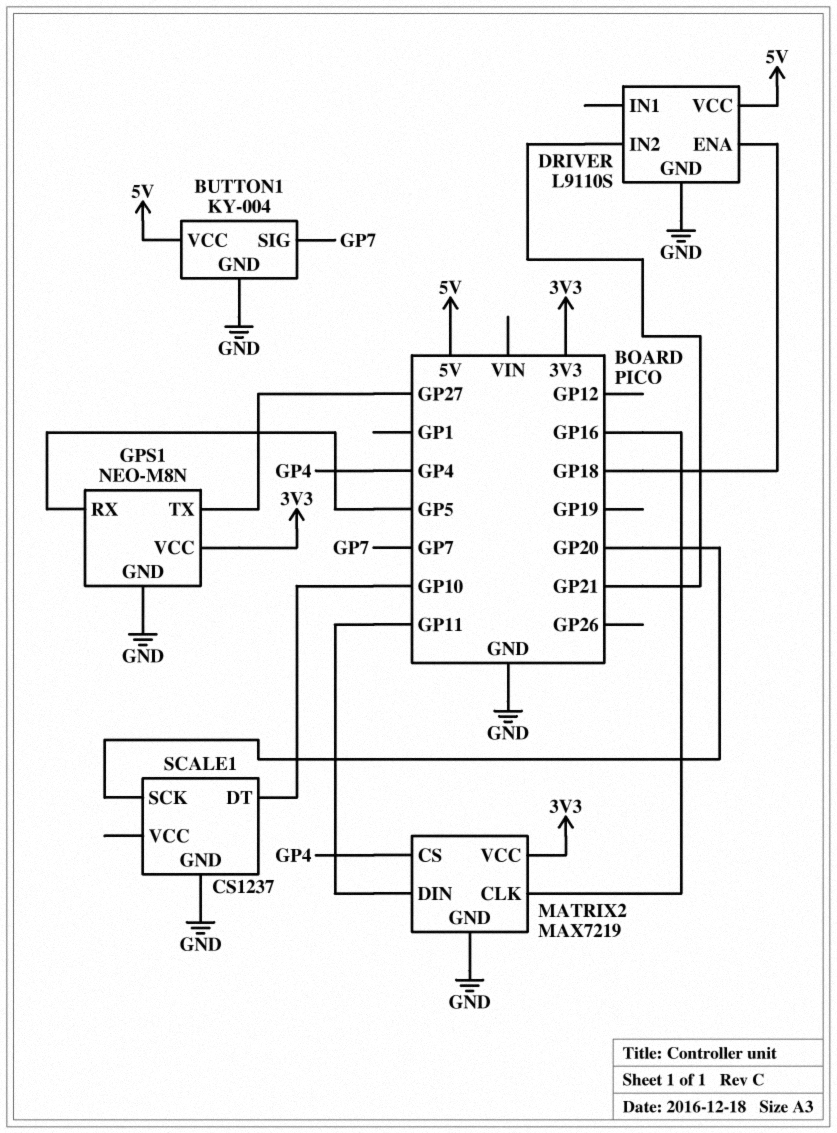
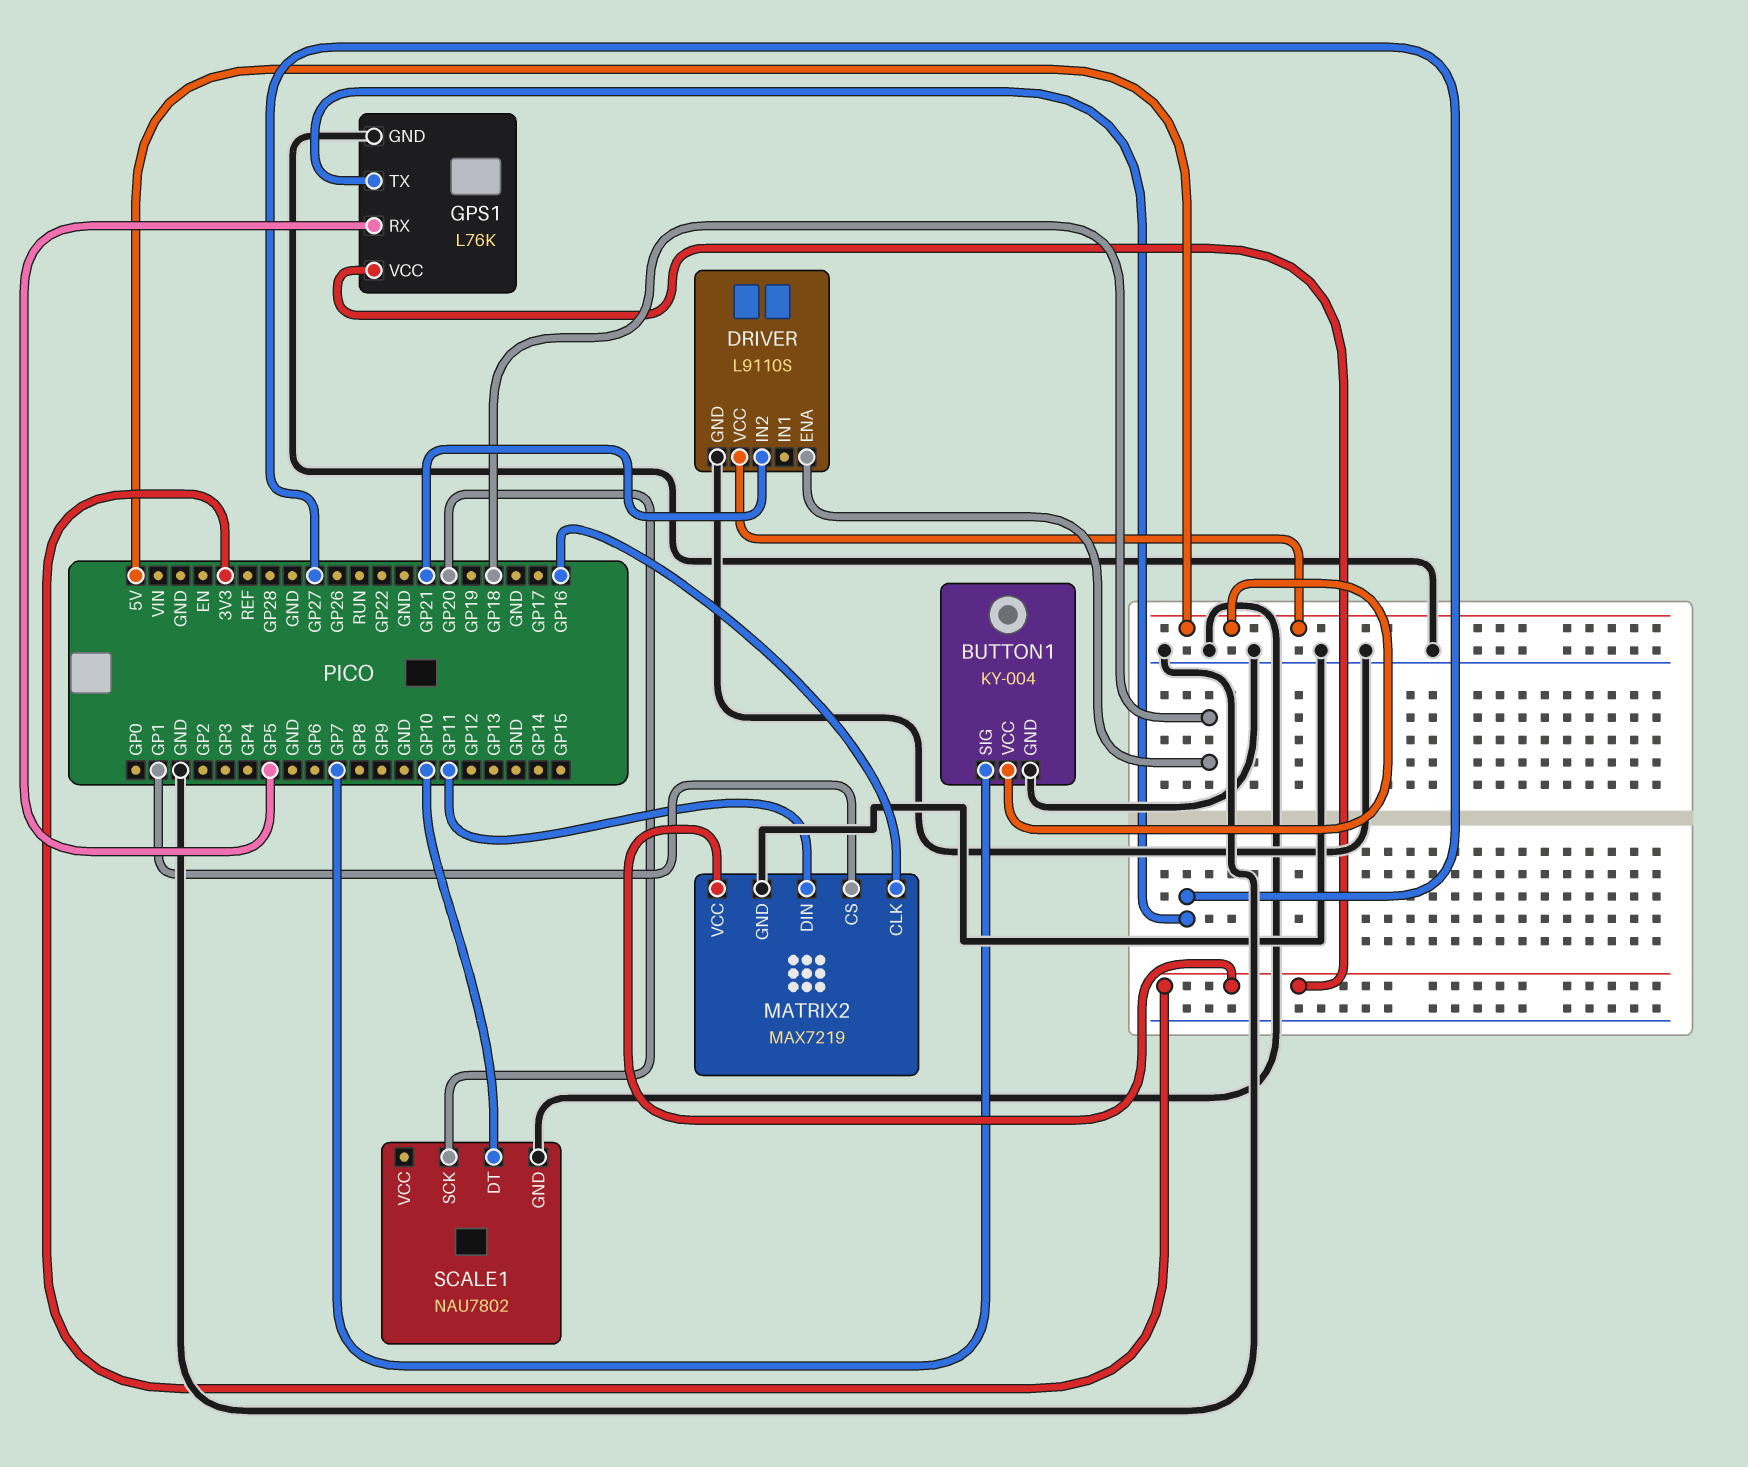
GPS1: NEO-M8N -> L76K
MATRIX2 pin CS: GP4 -> GP1
SCALE1: CS1237 -> NAU7802

